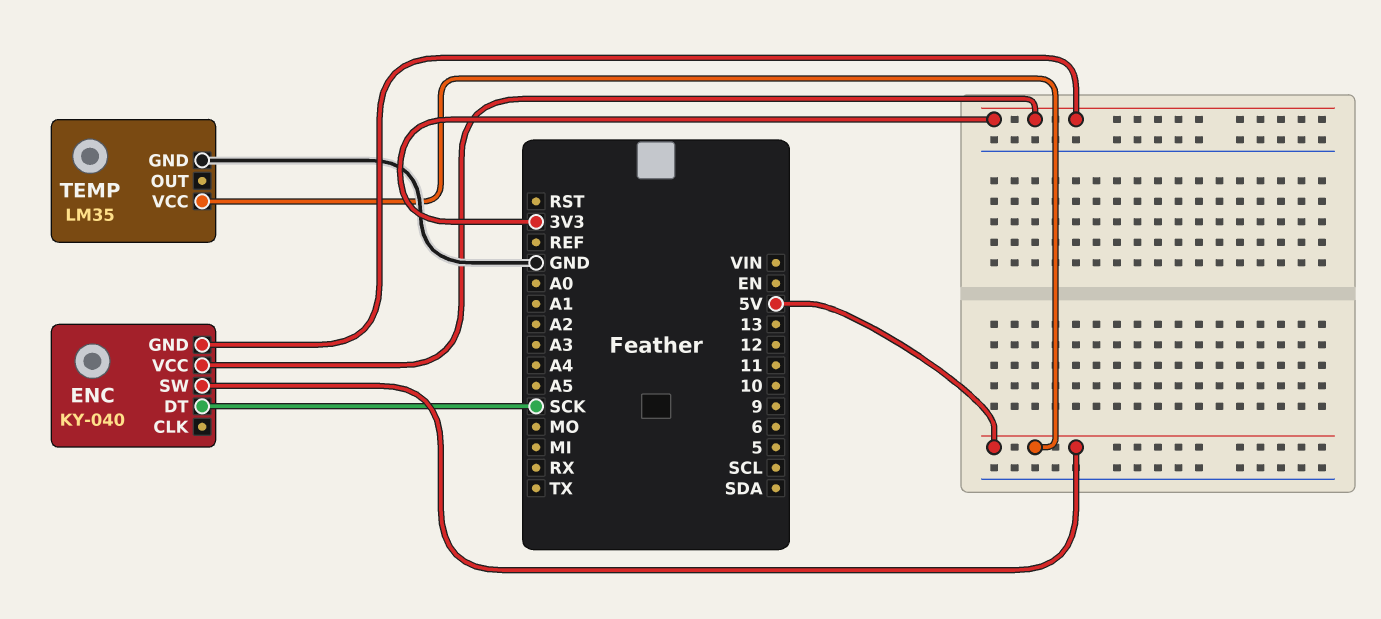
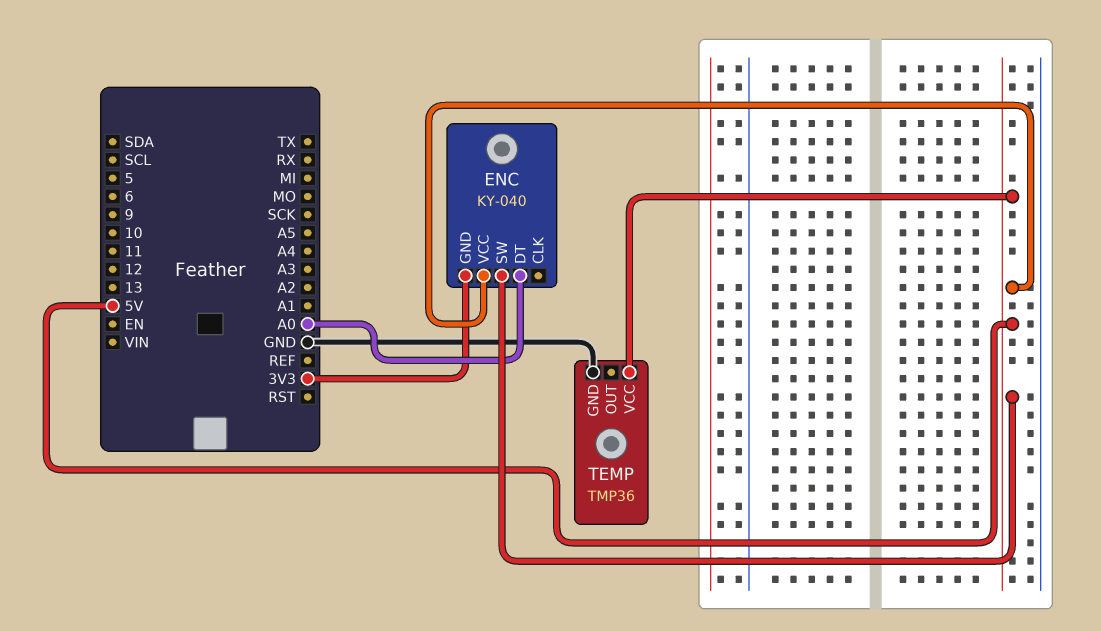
ENC pin DT: SCK -> A0
ENC pin VCC: 3V3 -> 5V
TEMP: LM35 -> TMP36

